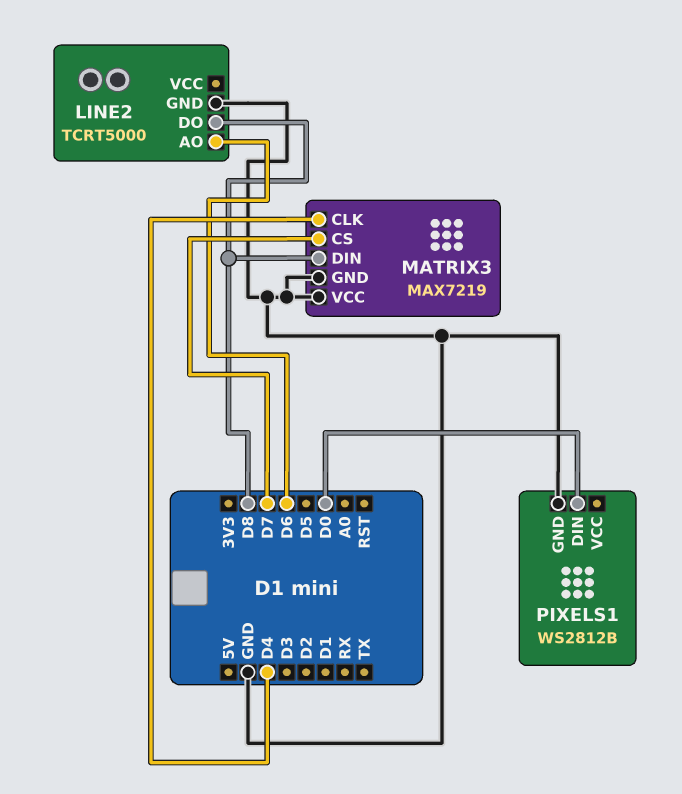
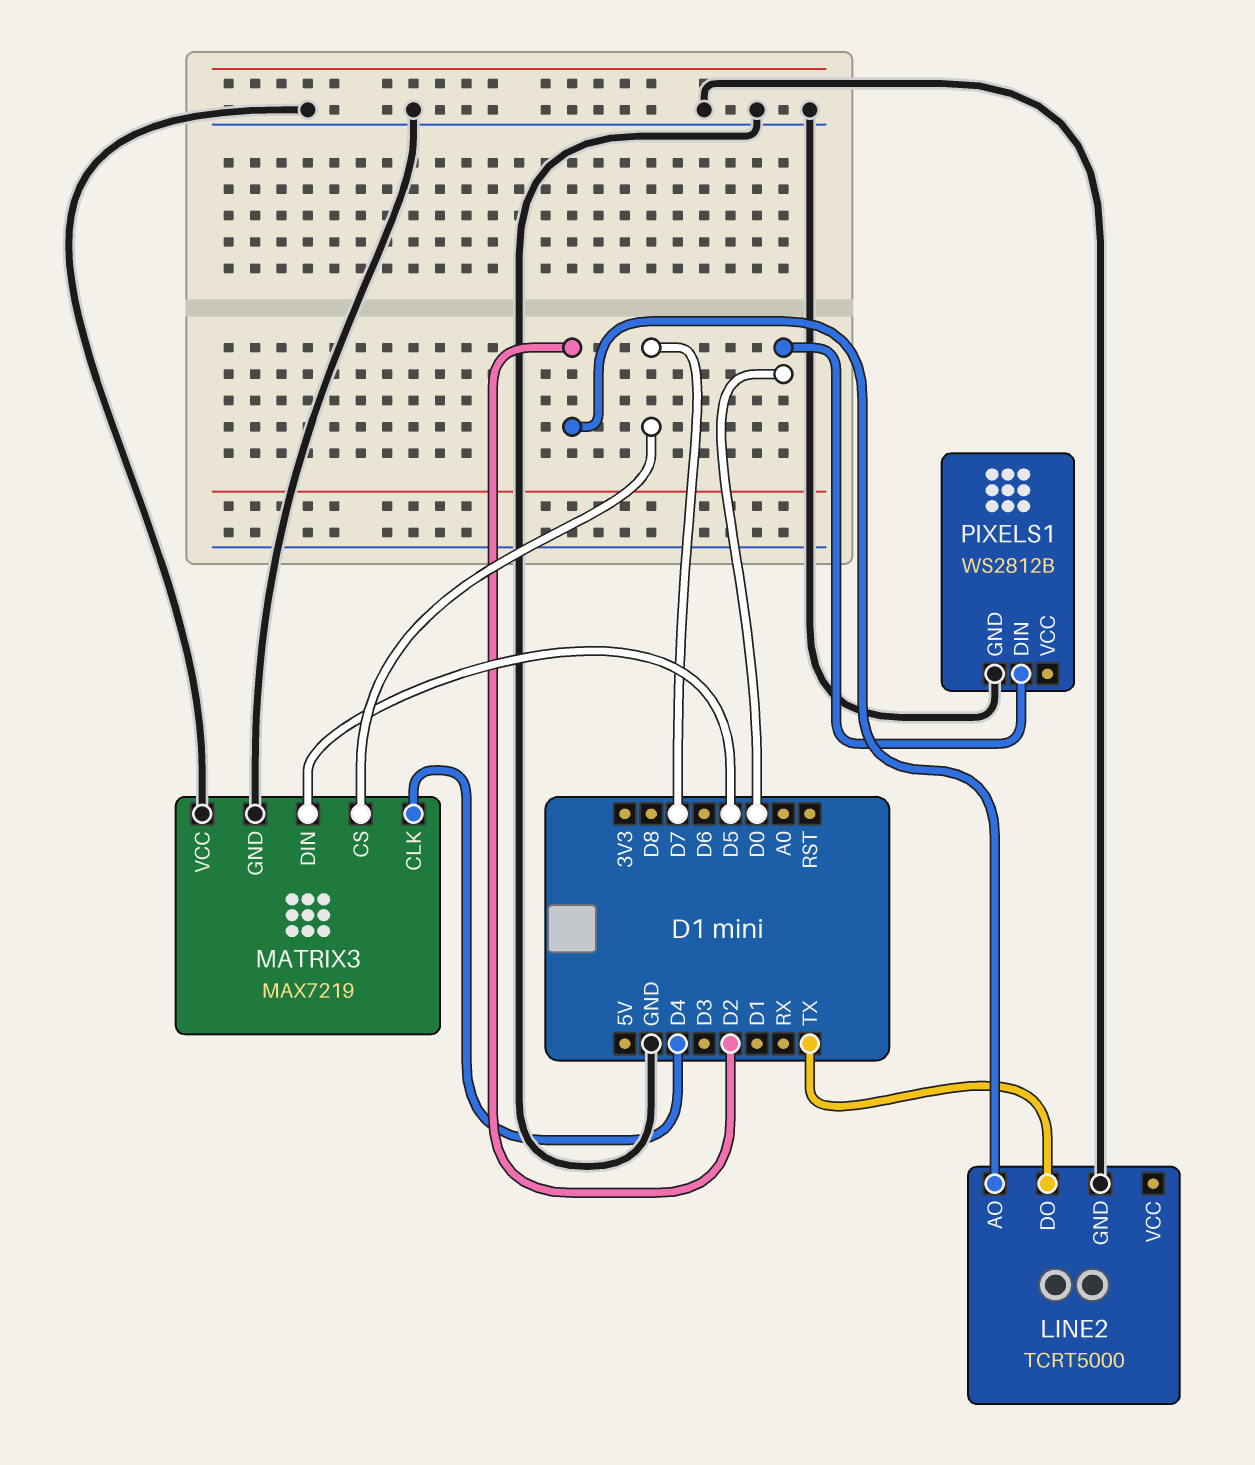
LINE2 pin AO: D6 -> D2
LINE2 pin DO: D8 -> TX
MATRIX3 pin DIN: D8 -> D5

